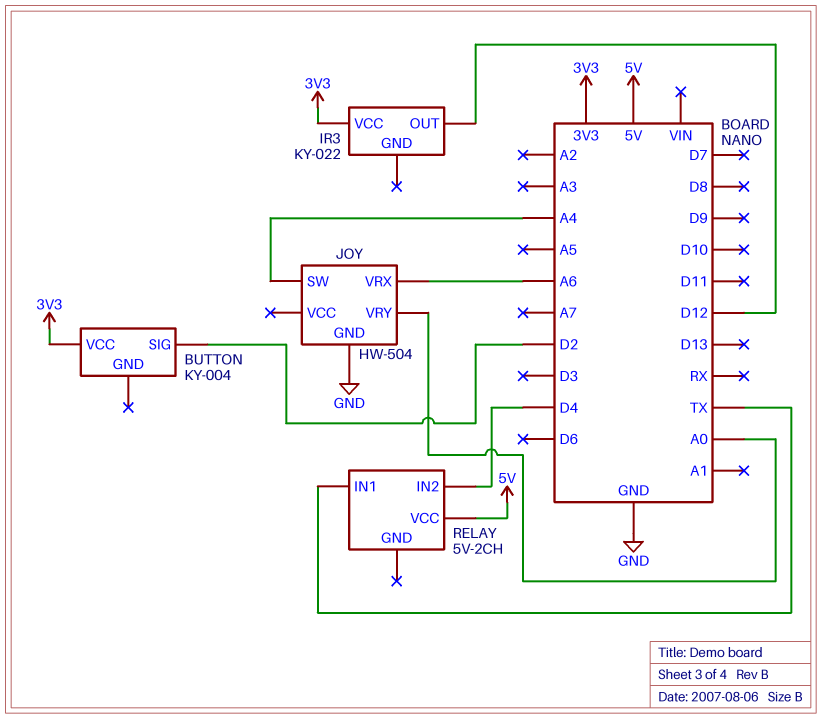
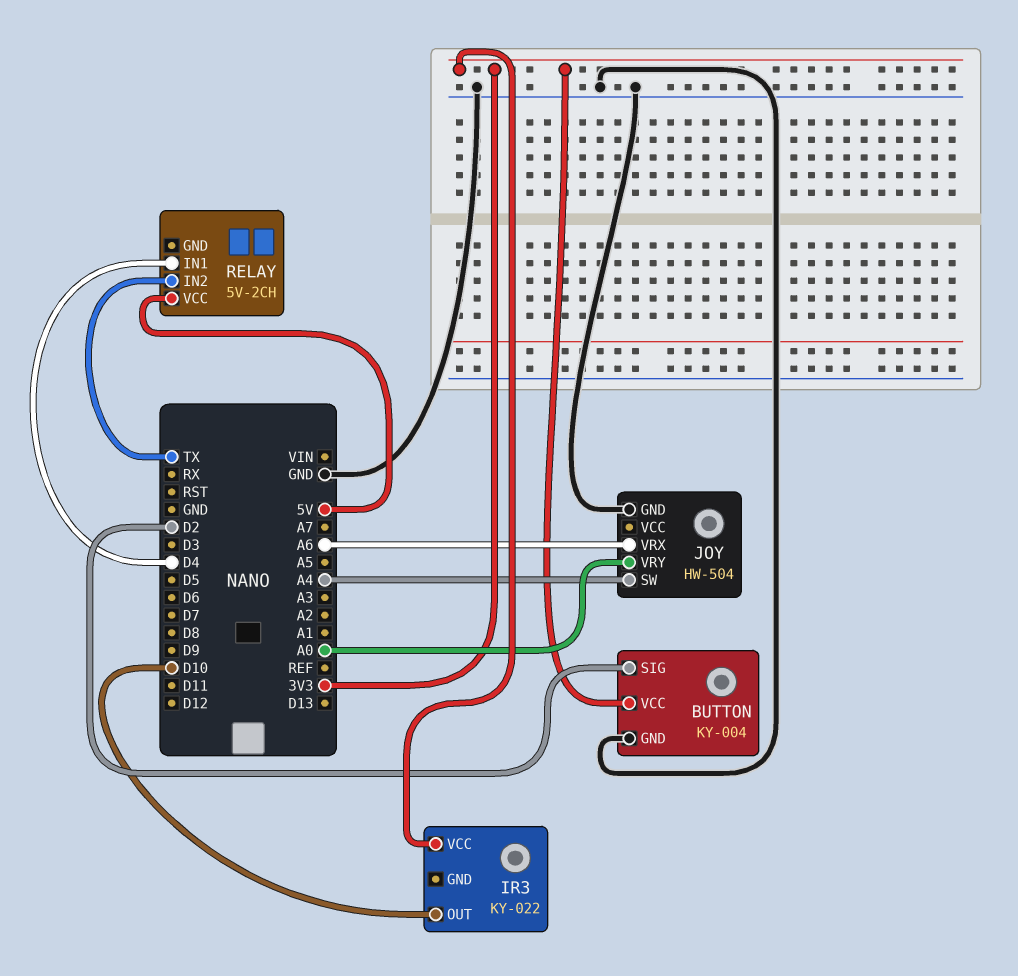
BUTTON pin GND: none -> GND
IR3 pin OUT: D12 -> D10
RELAY pin IN1: TX -> D4
RELAY pin IN2: D4 -> TX

